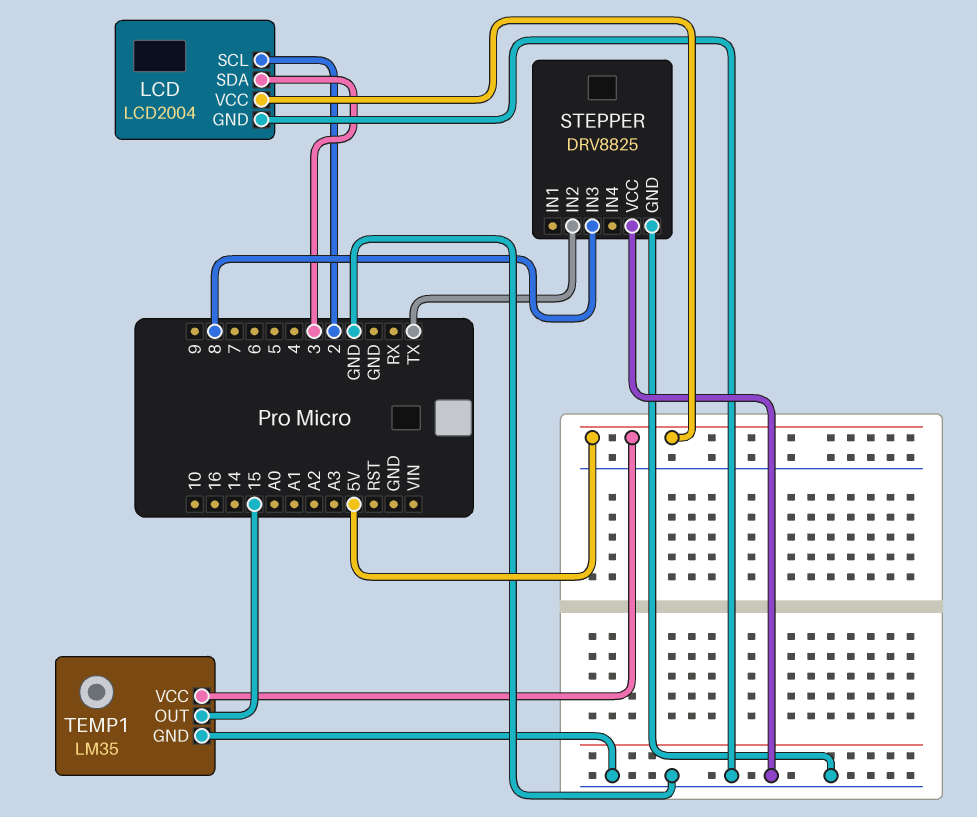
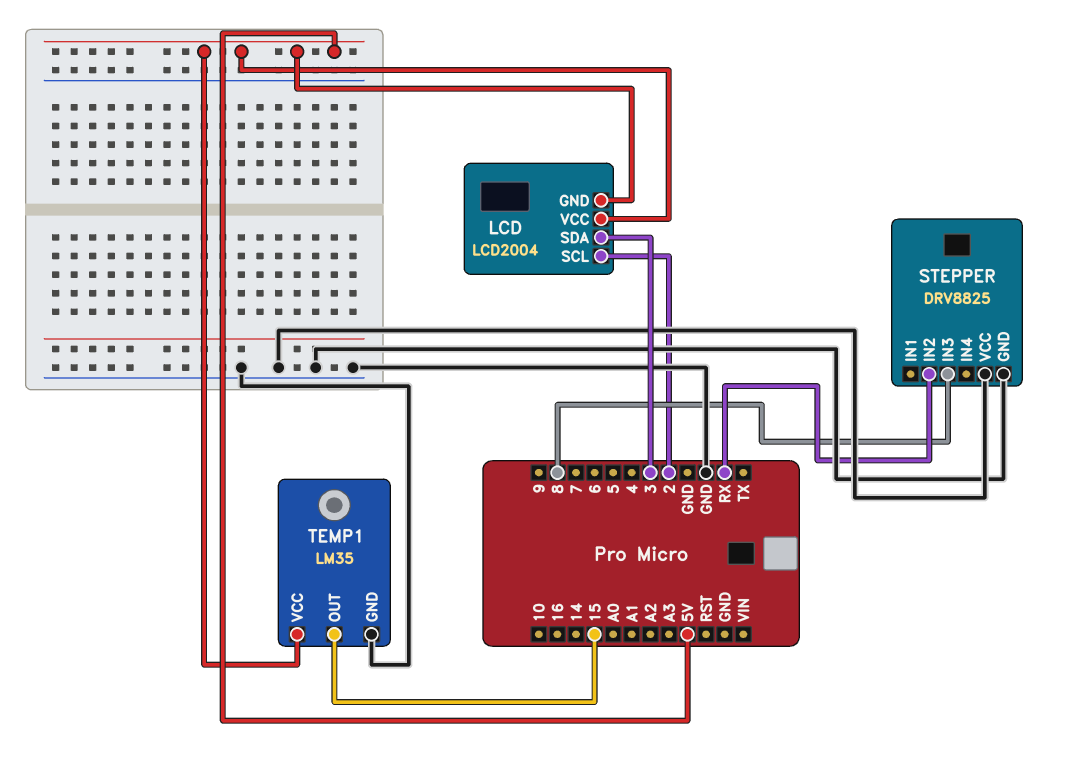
LCD pin GND: GND -> 5V
STEPPER pin IN2: TX -> RX

